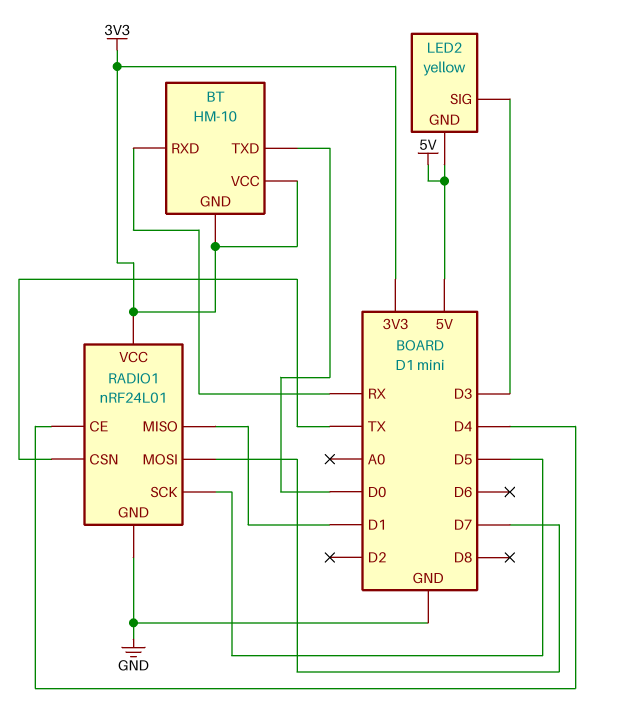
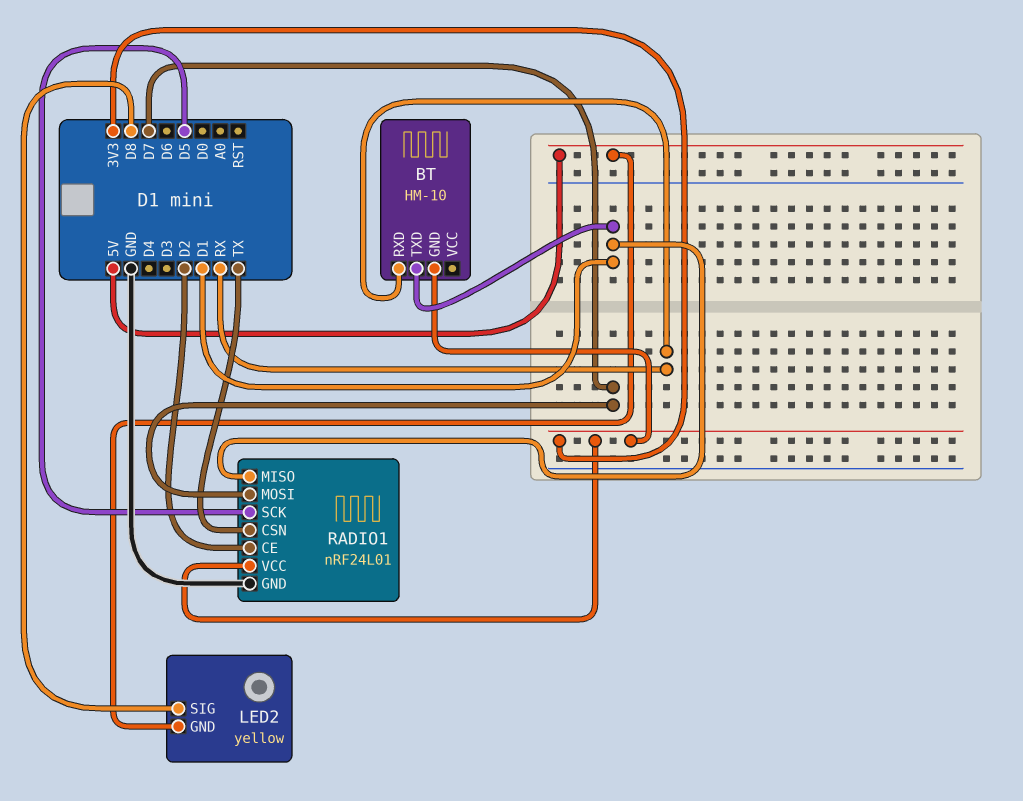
BT pin TXD: D0 -> D1
BT pin VCC: 3V3 -> none
LED2 pin SIG: D3 -> D8
RADIO1 pin CE: D4 -> D2

